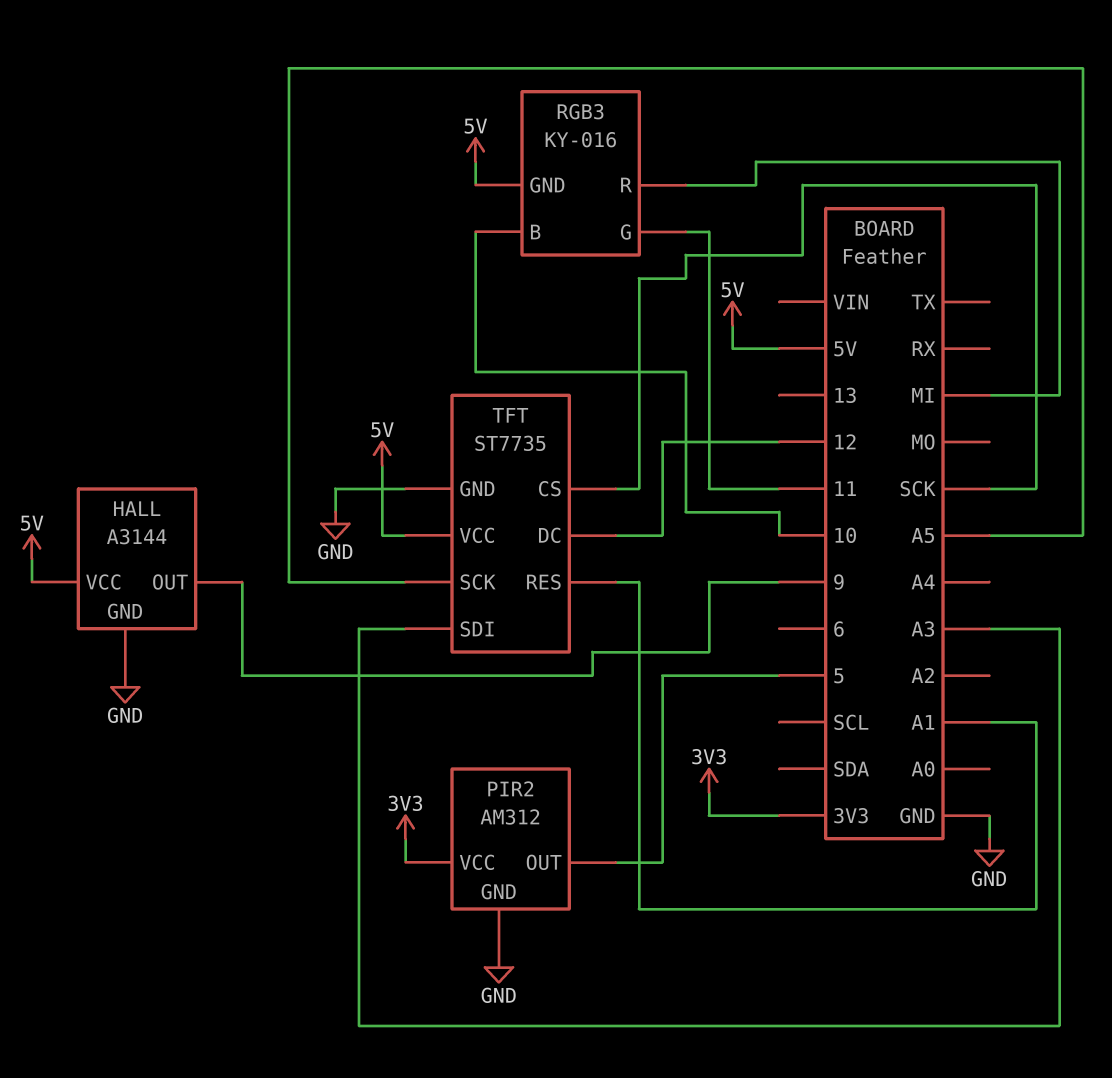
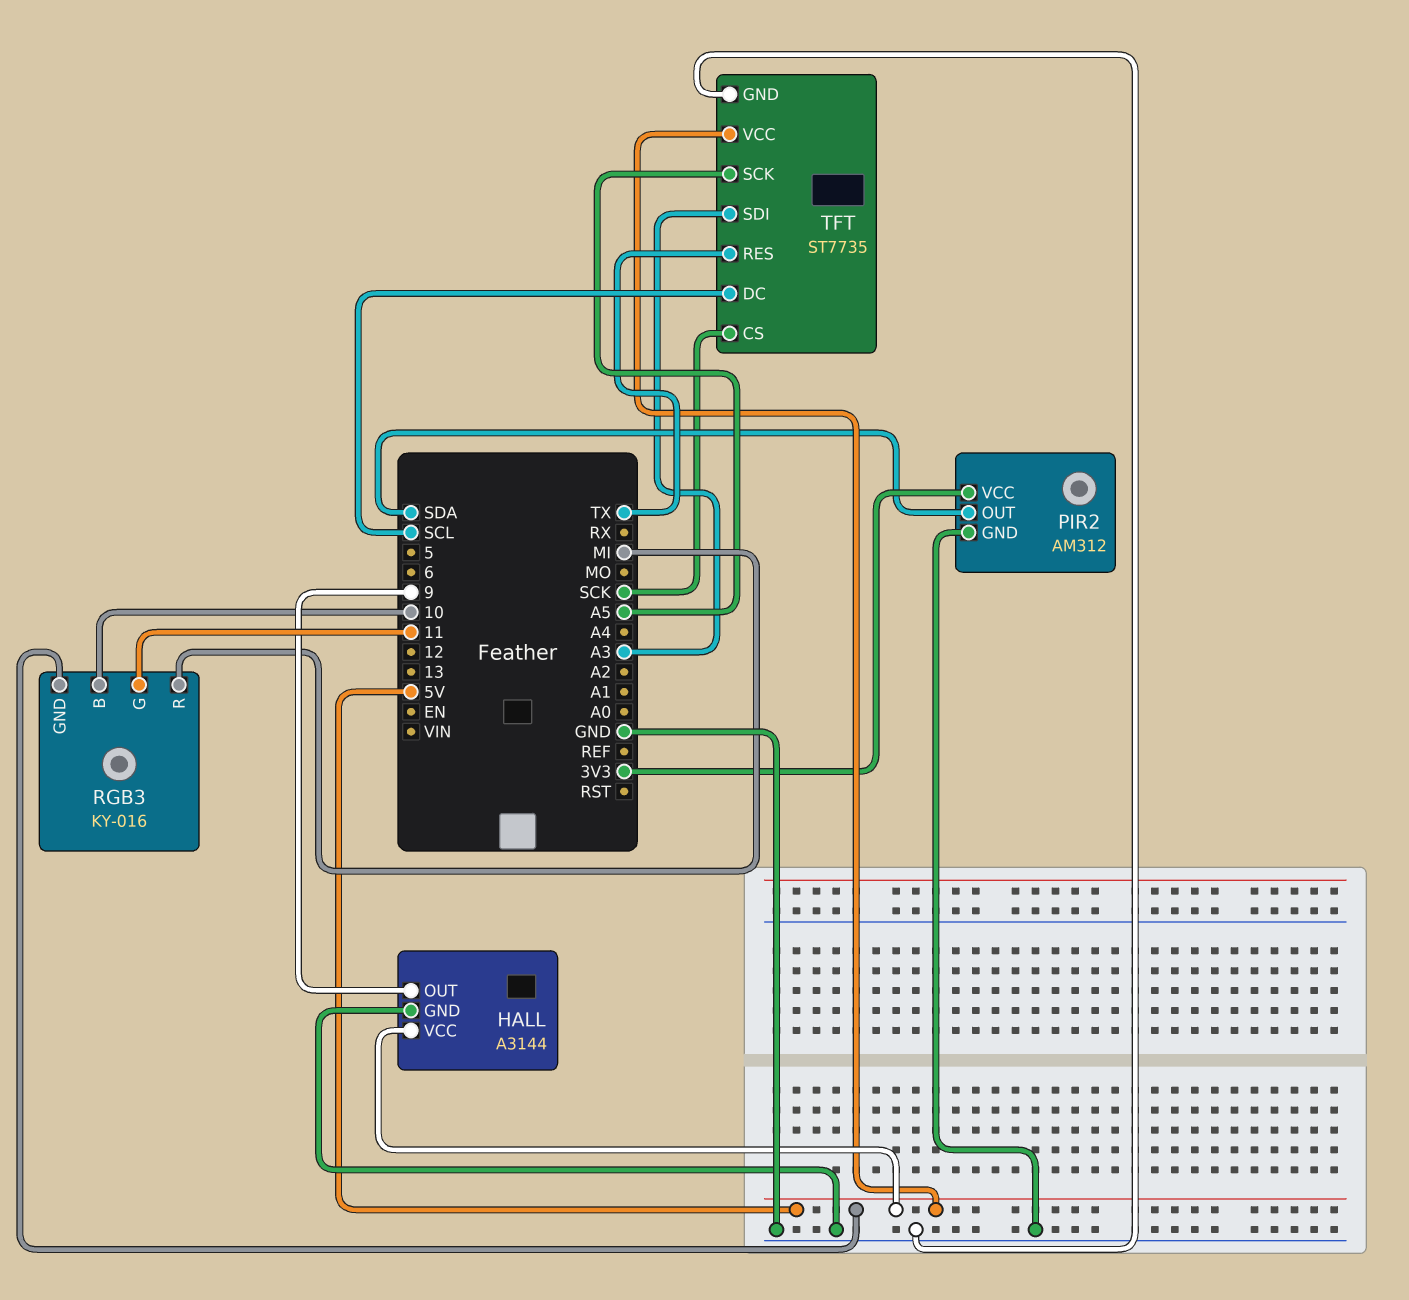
PIR2 pin OUT: 5 -> SDA
TFT pin DC: 12 -> SCL
TFT pin RES: A1 -> TX

